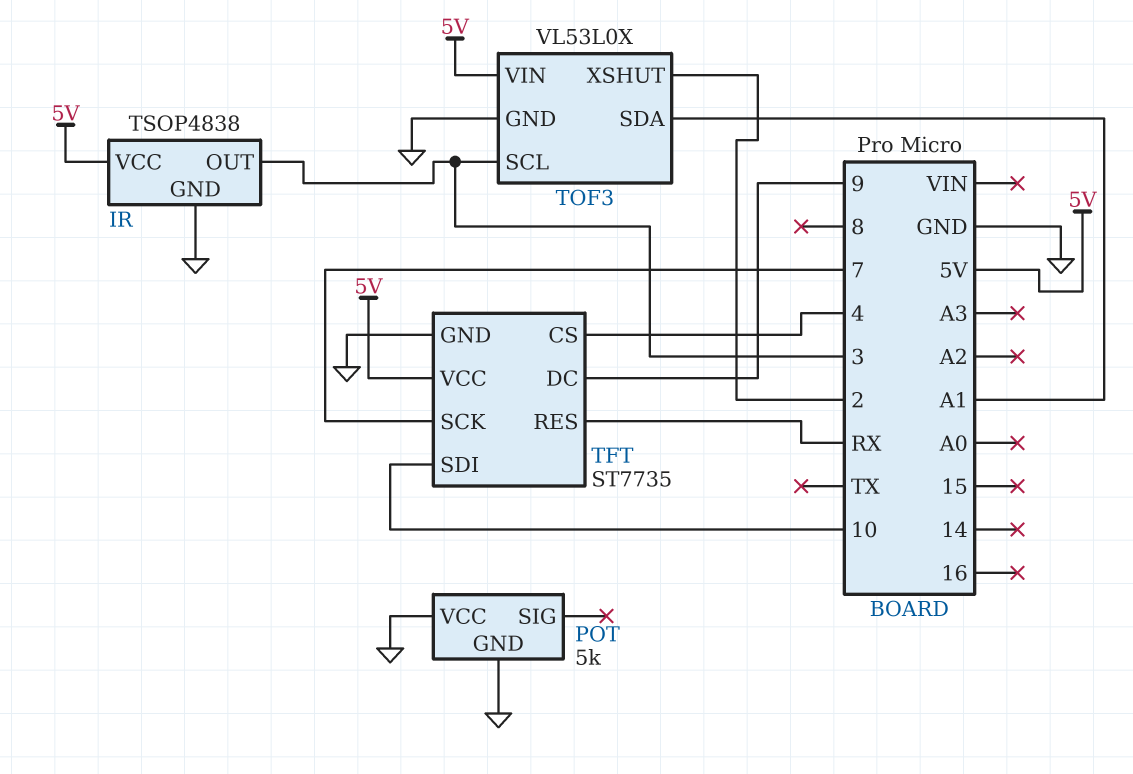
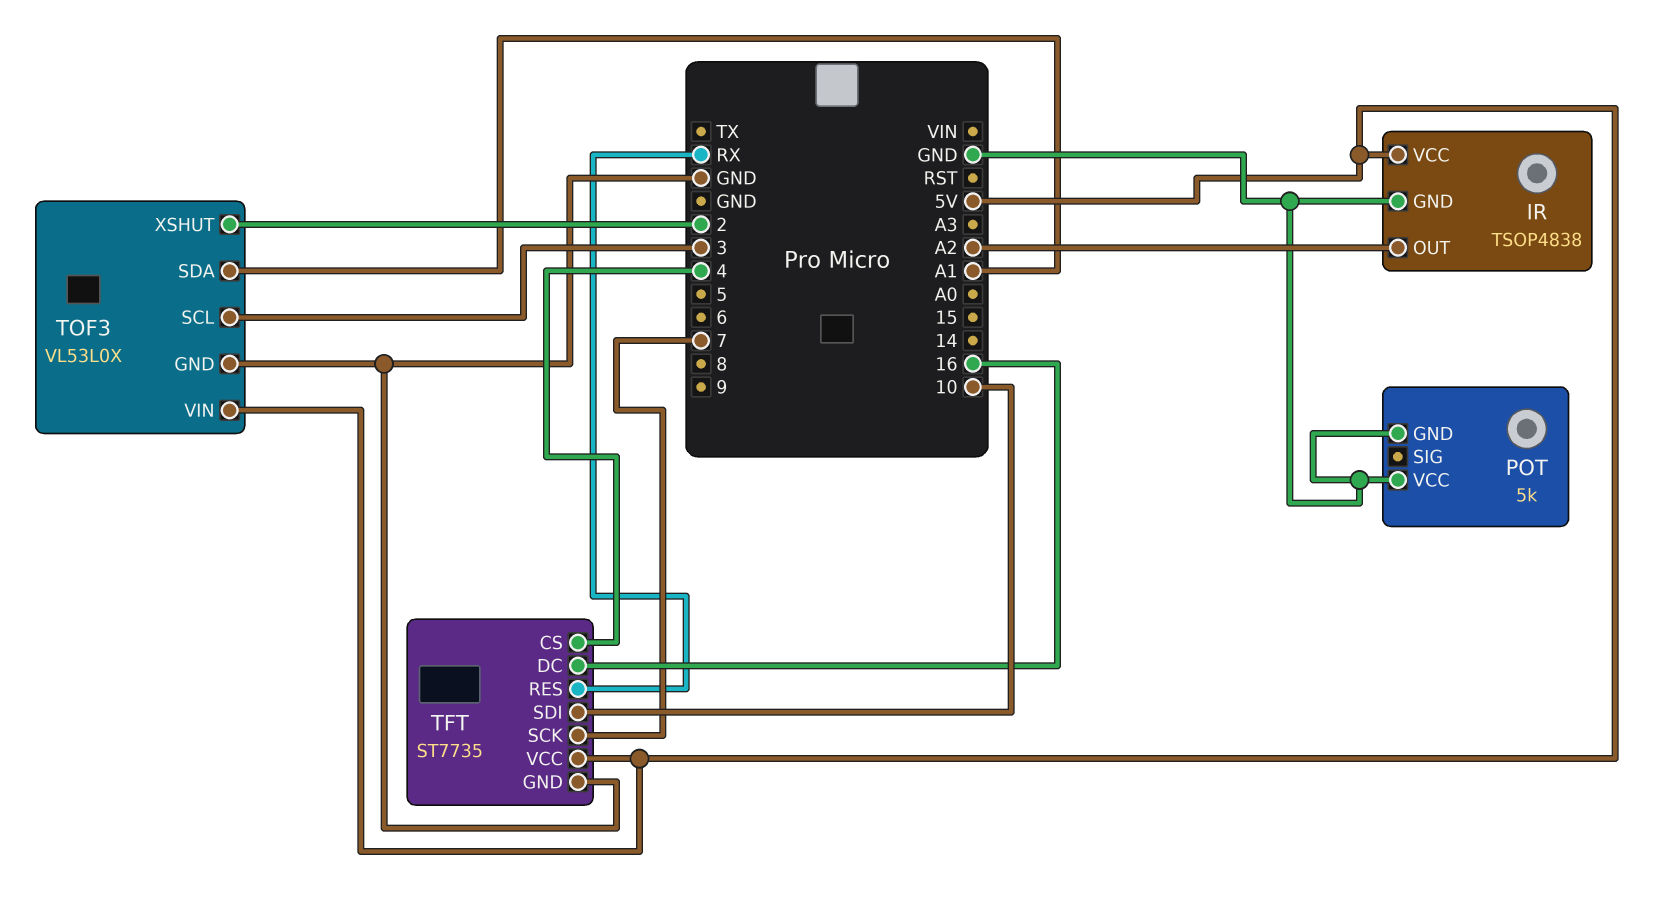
IR pin OUT: 3 -> A2
TFT pin DC: 9 -> 16

